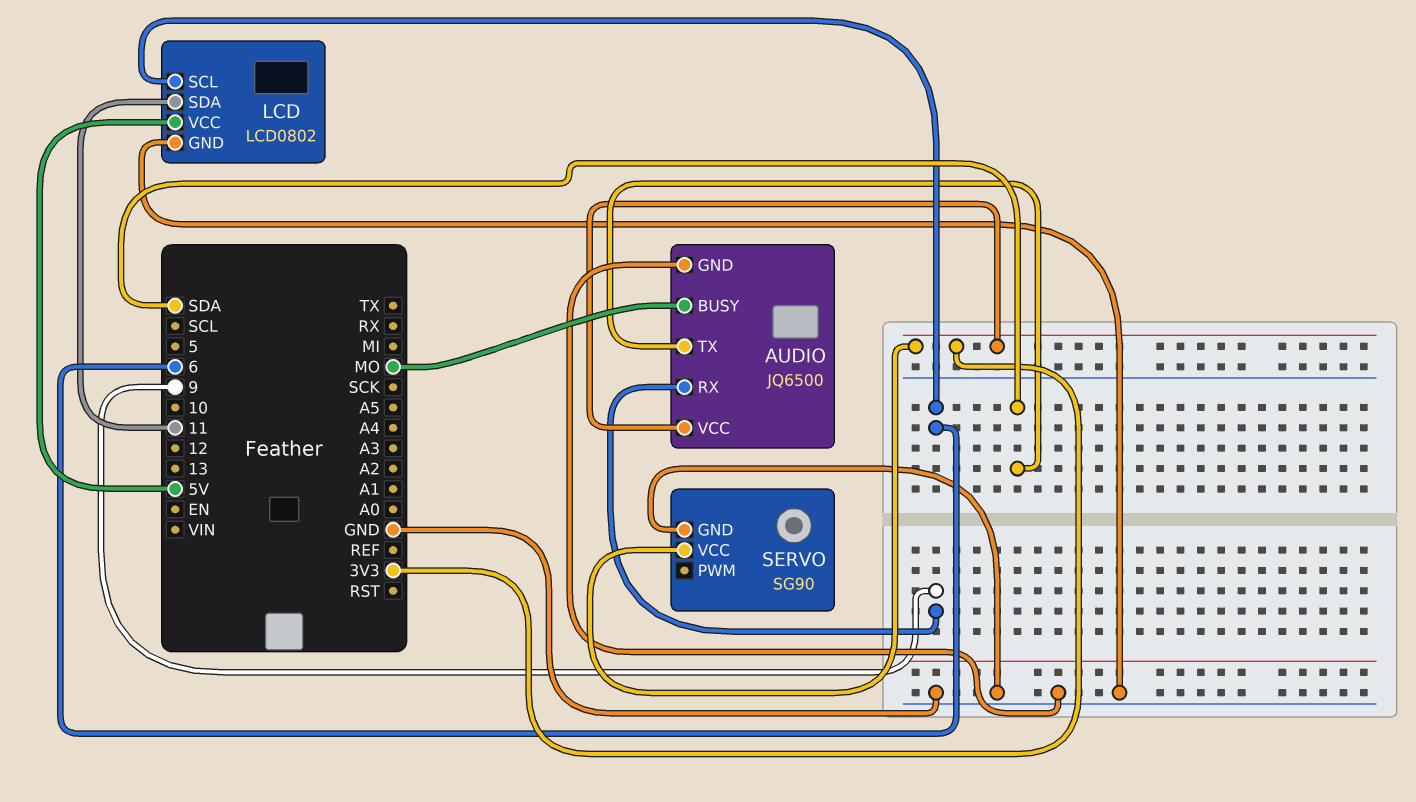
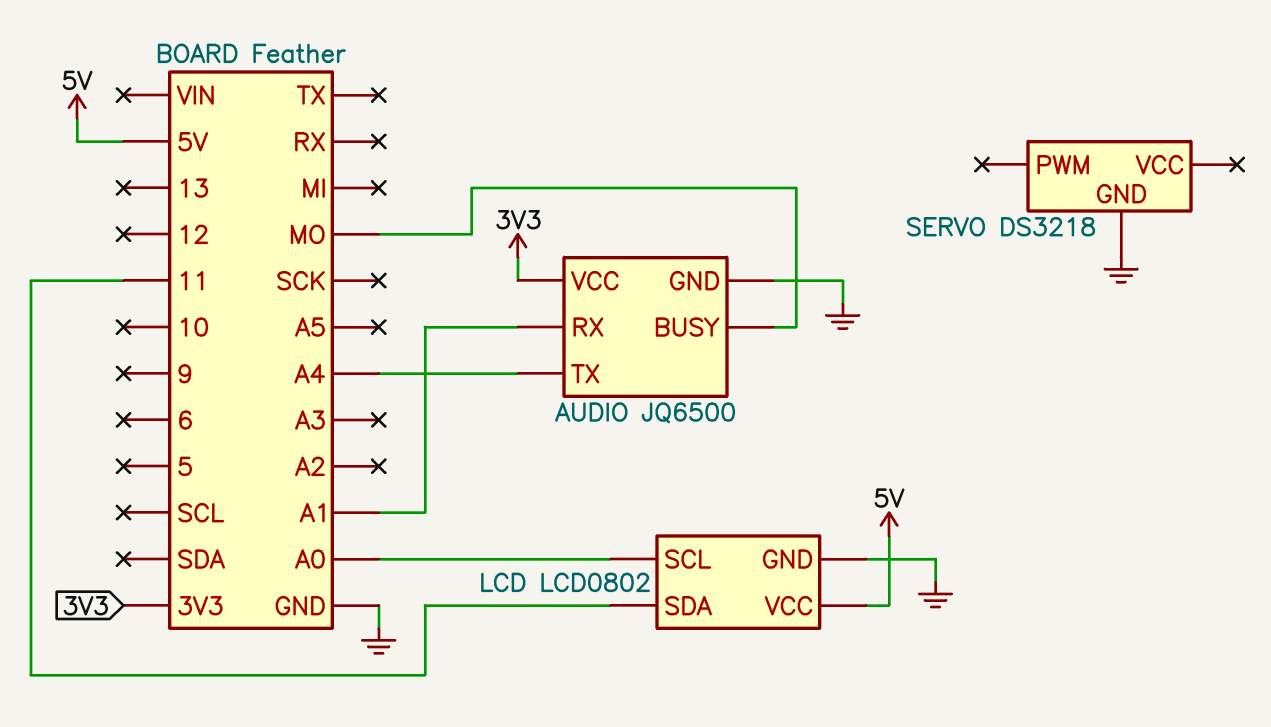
AUDIO pin RX: 9 -> A1
AUDIO pin TX: SDA -> A4
LCD pin SCL: 6 -> A0
SERVO: SG90 -> DS3218
SERVO pin VCC: 3V3 -> none

